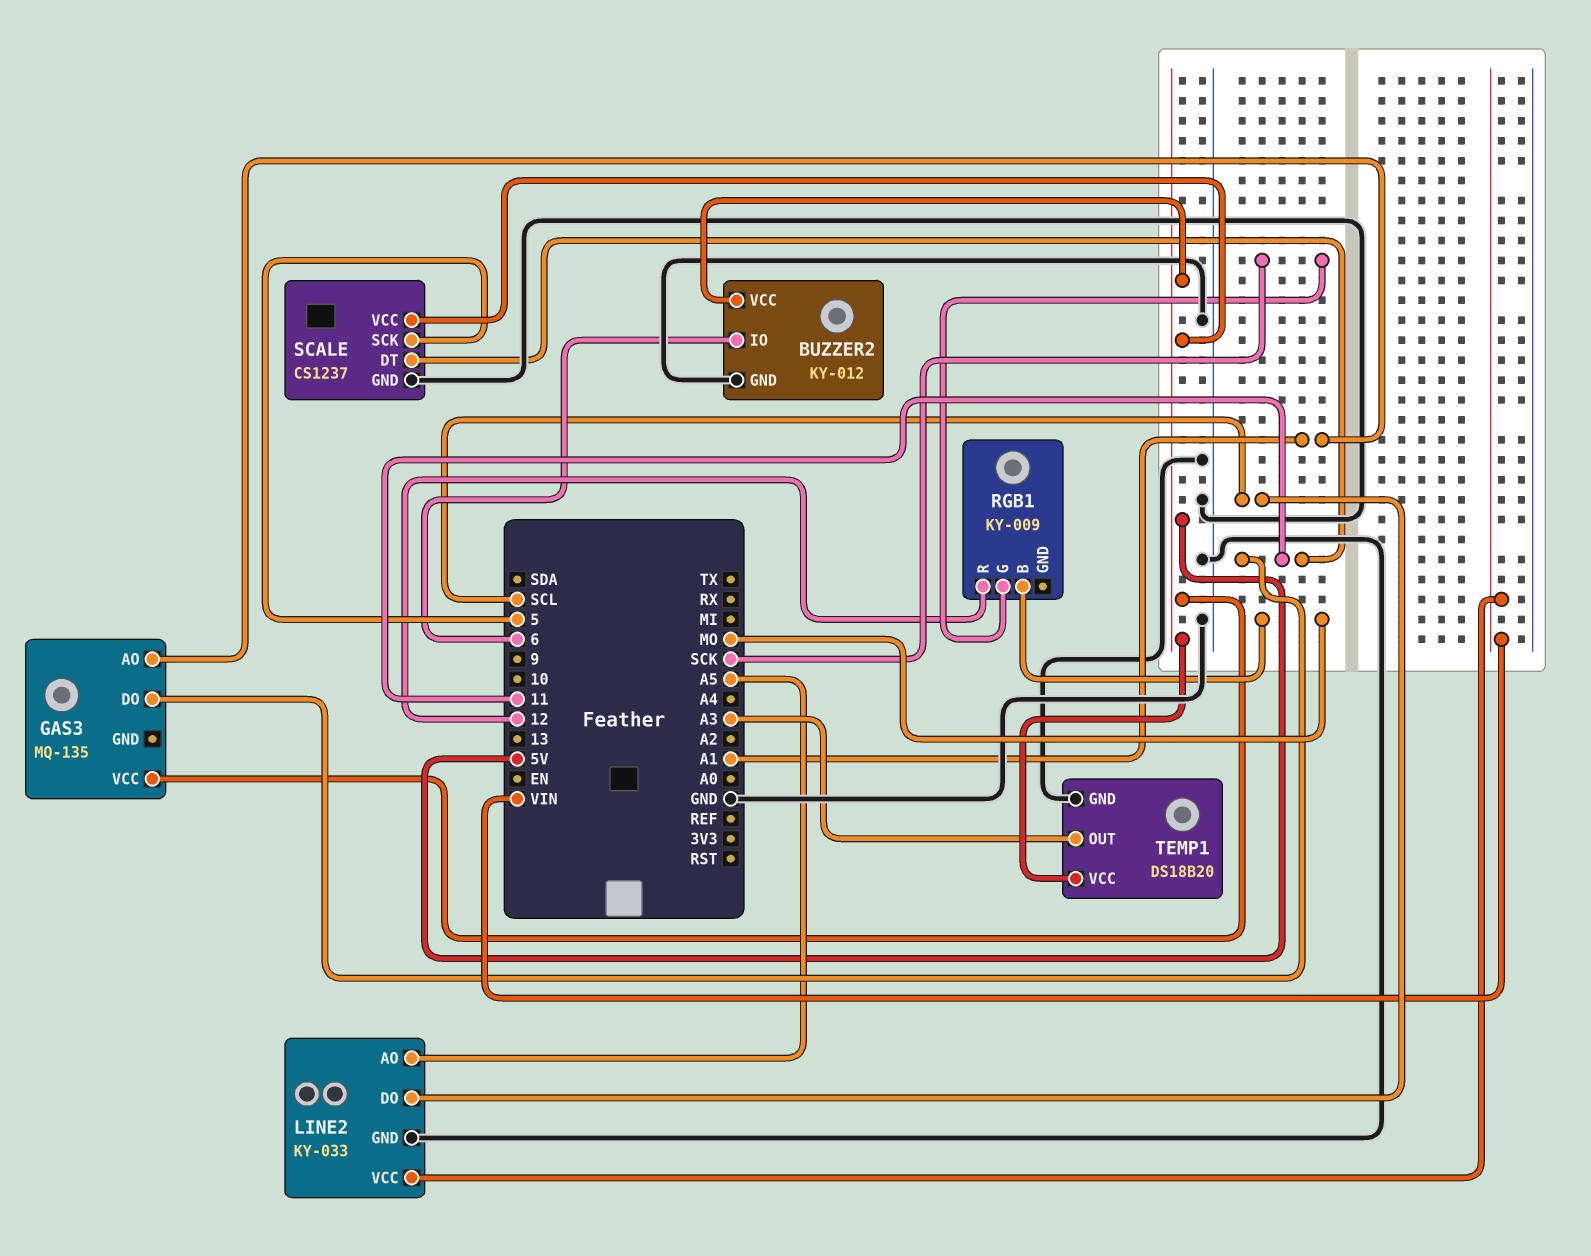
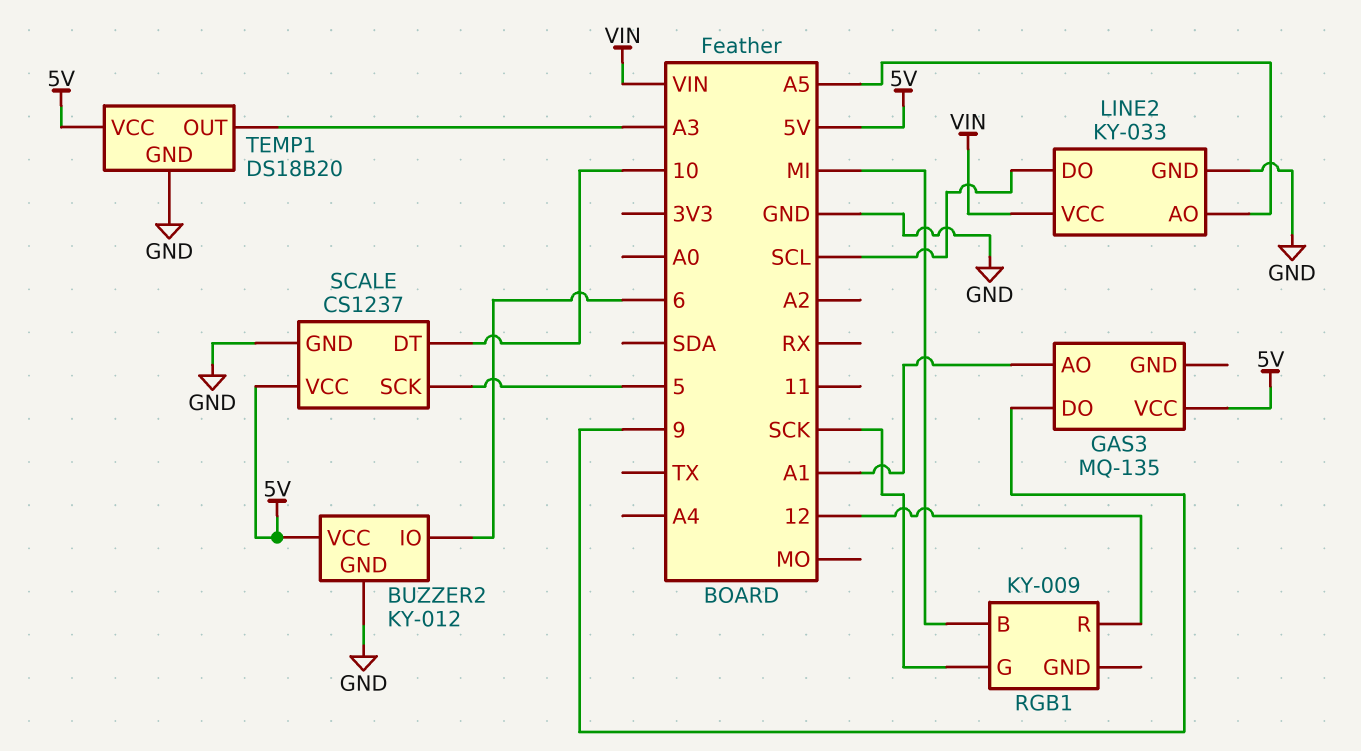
GAS3 pin DO: 11 -> 9
RGB1 pin B: MO -> MI
SCALE pin DT: 11 -> 10

